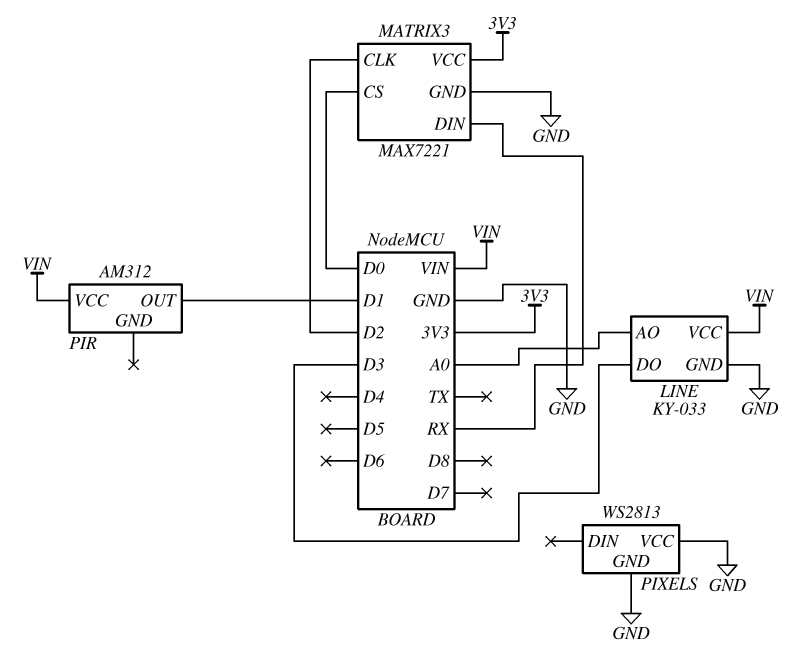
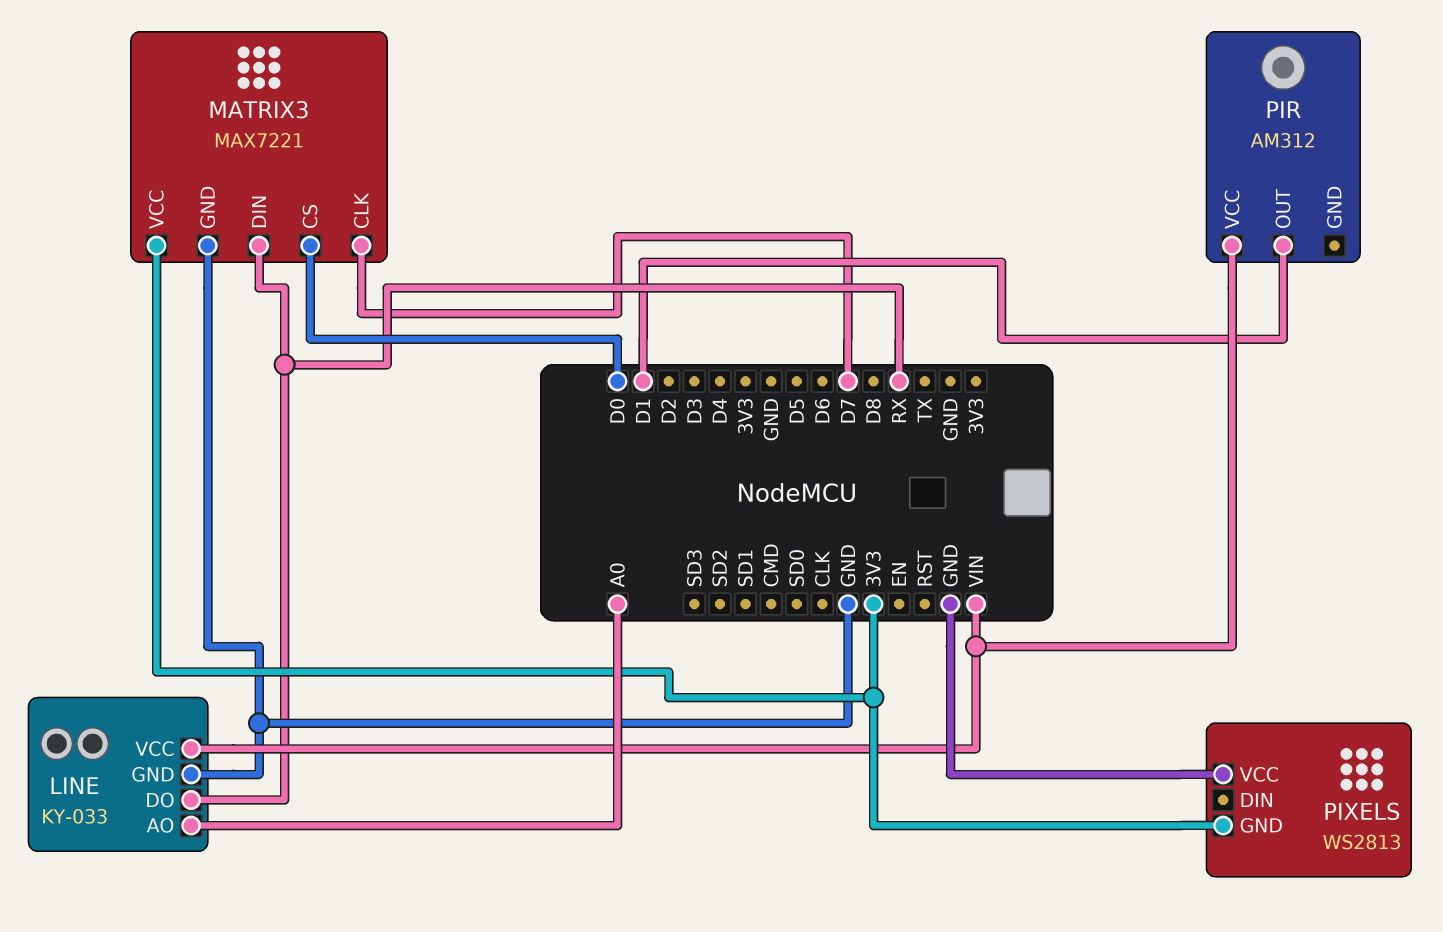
LINE pin DO: D3 -> RX
MATRIX3 pin CLK: D2 -> D7
PIXELS pin GND: GND -> 3V3

